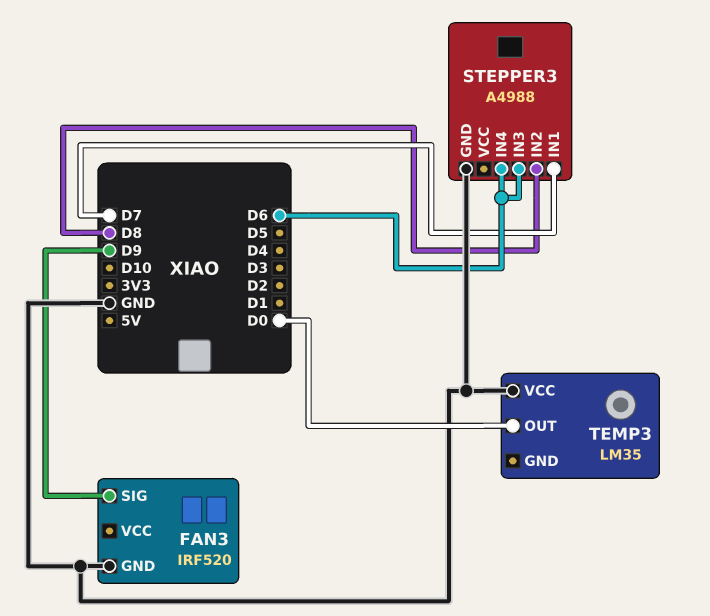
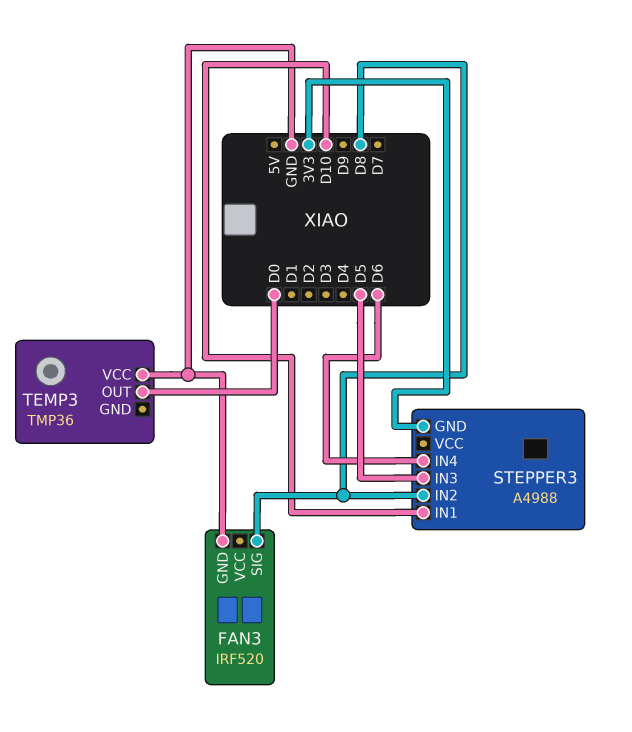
FAN3 pin SIG: D9 -> D8
STEPPER3 pin GND: GND -> 3V3
STEPPER3 pin IN1: D7 -> D10
STEPPER3 pin IN3: D6 -> D5
TEMP3: LM35 -> TMP36

